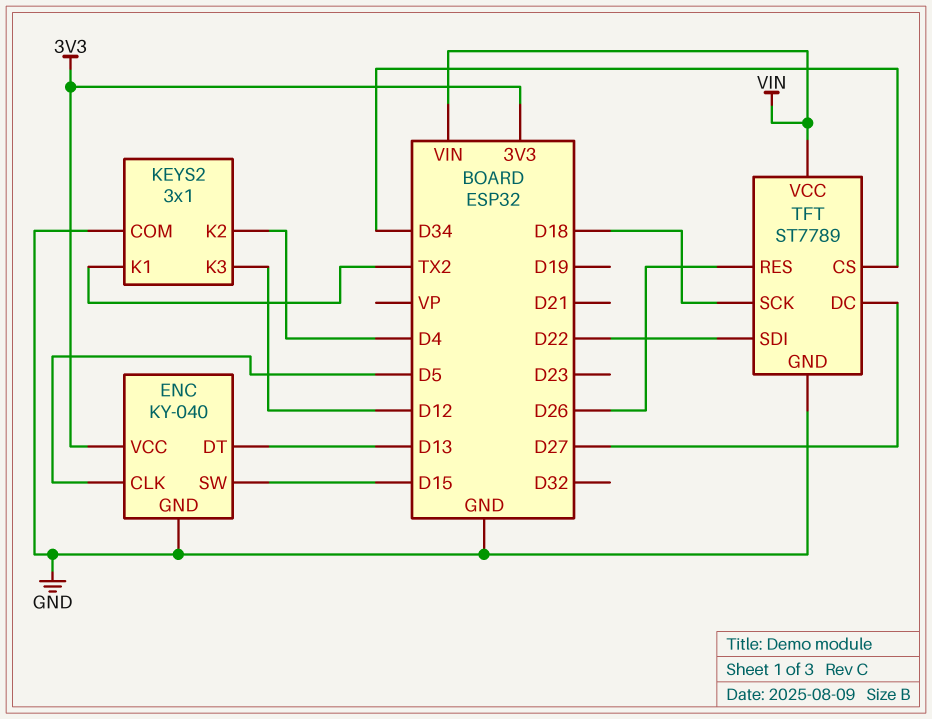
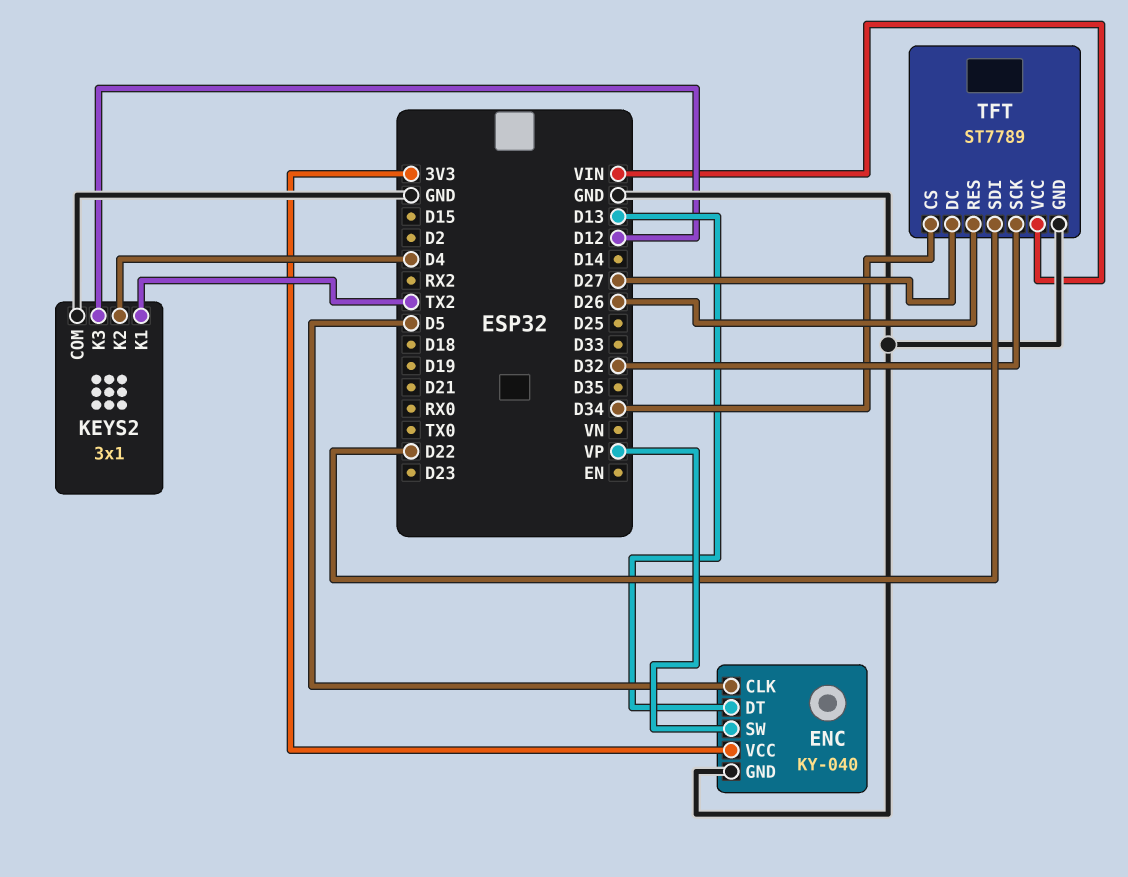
ENC pin SW: D15 -> VP
TFT pin SCK: D18 -> D32

